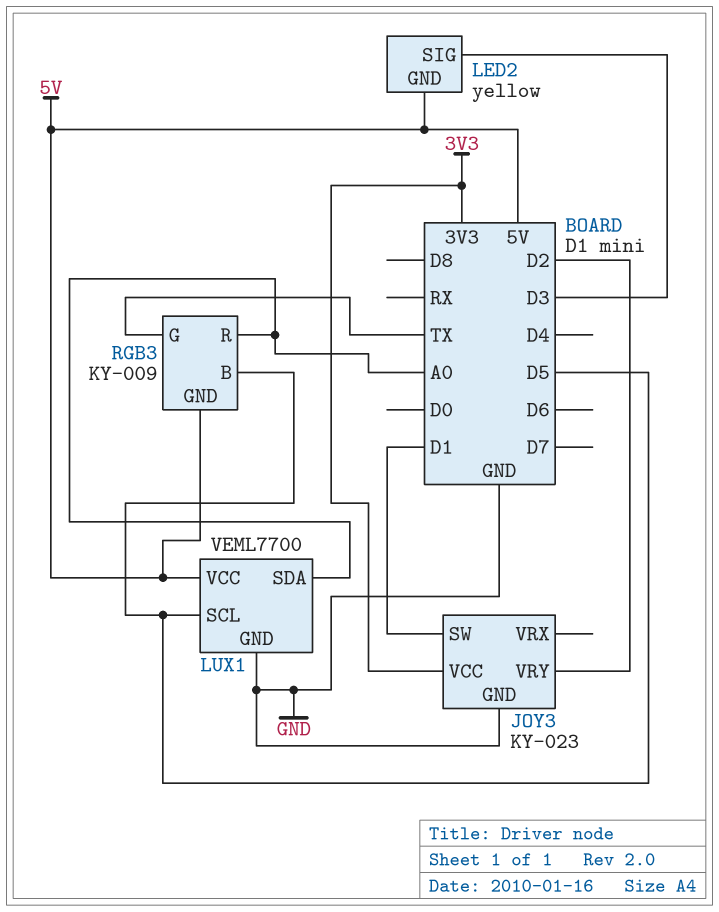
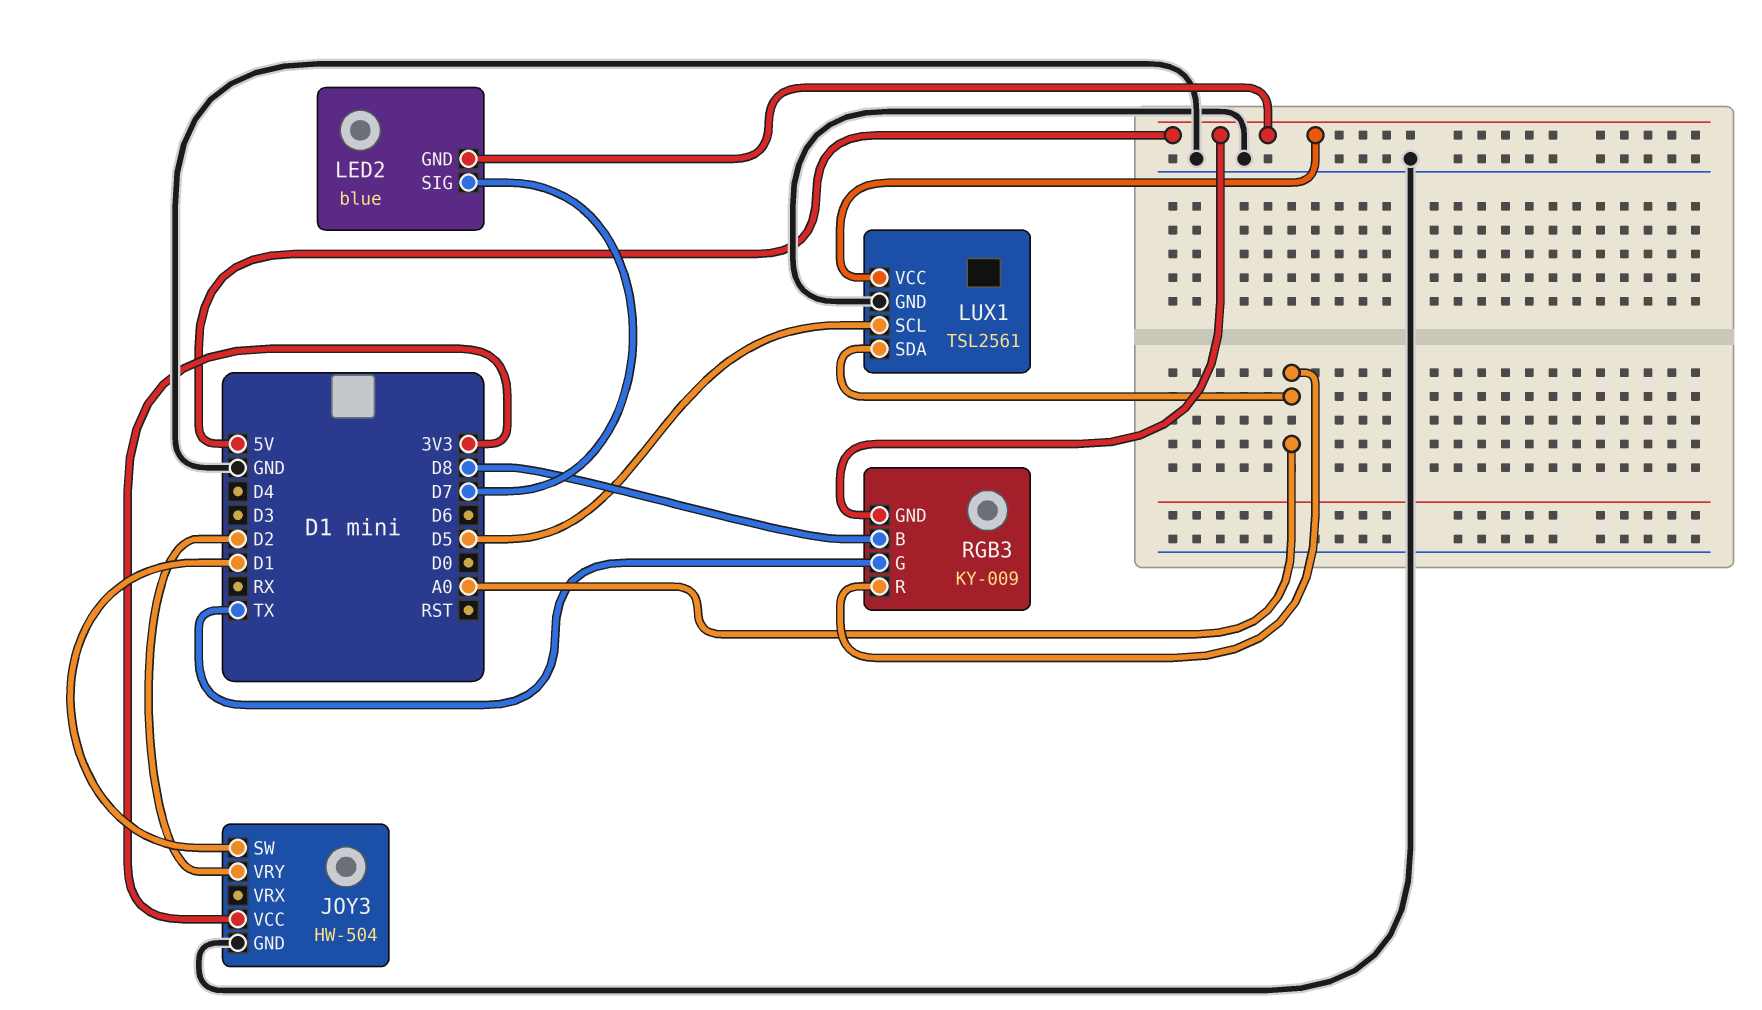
JOY3: KY-023 -> HW-504
LED2: yellow -> blue
LED2 pin SIG: D3 -> D7
LUX1: VEML7700 -> TSL2561
RGB3 pin B: D5 -> D8

